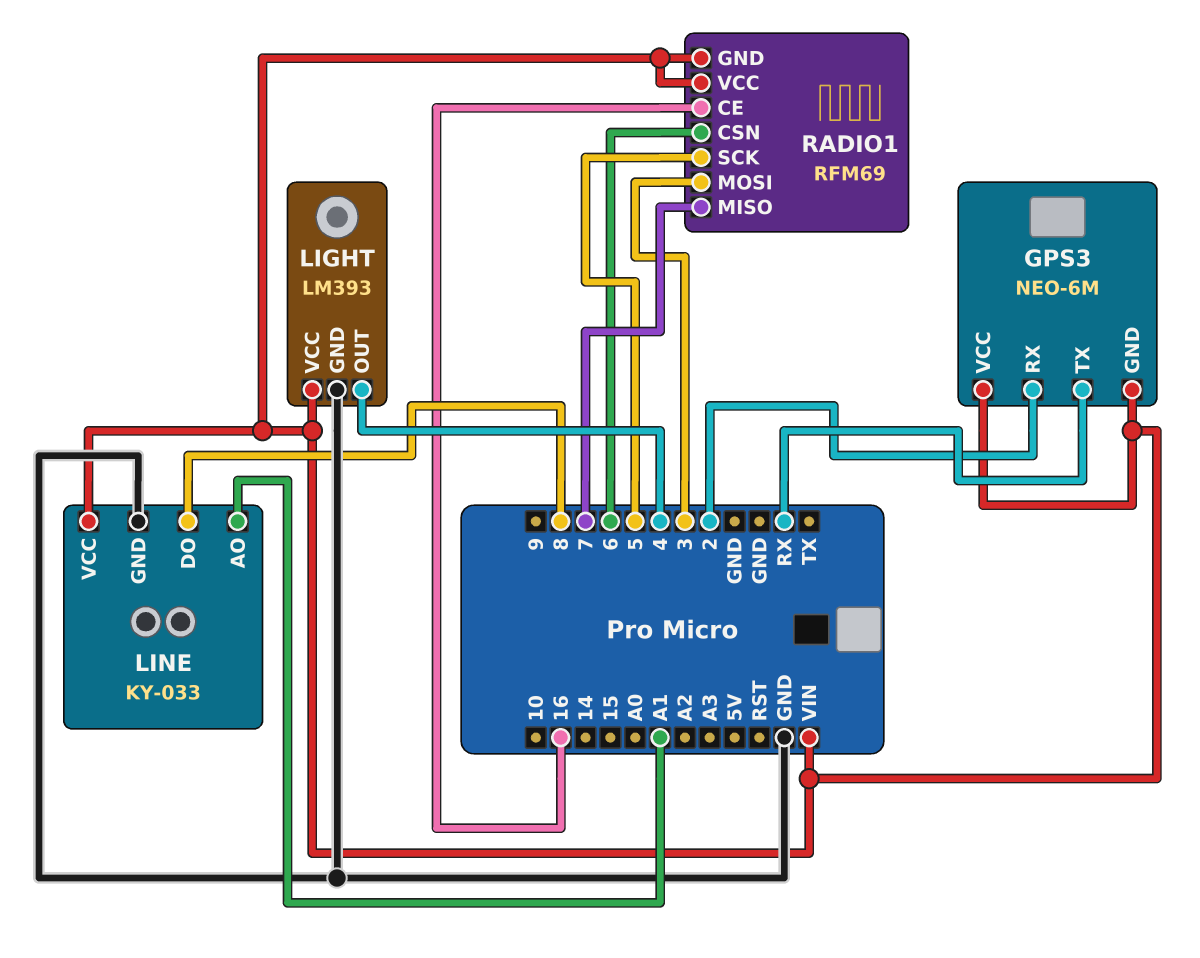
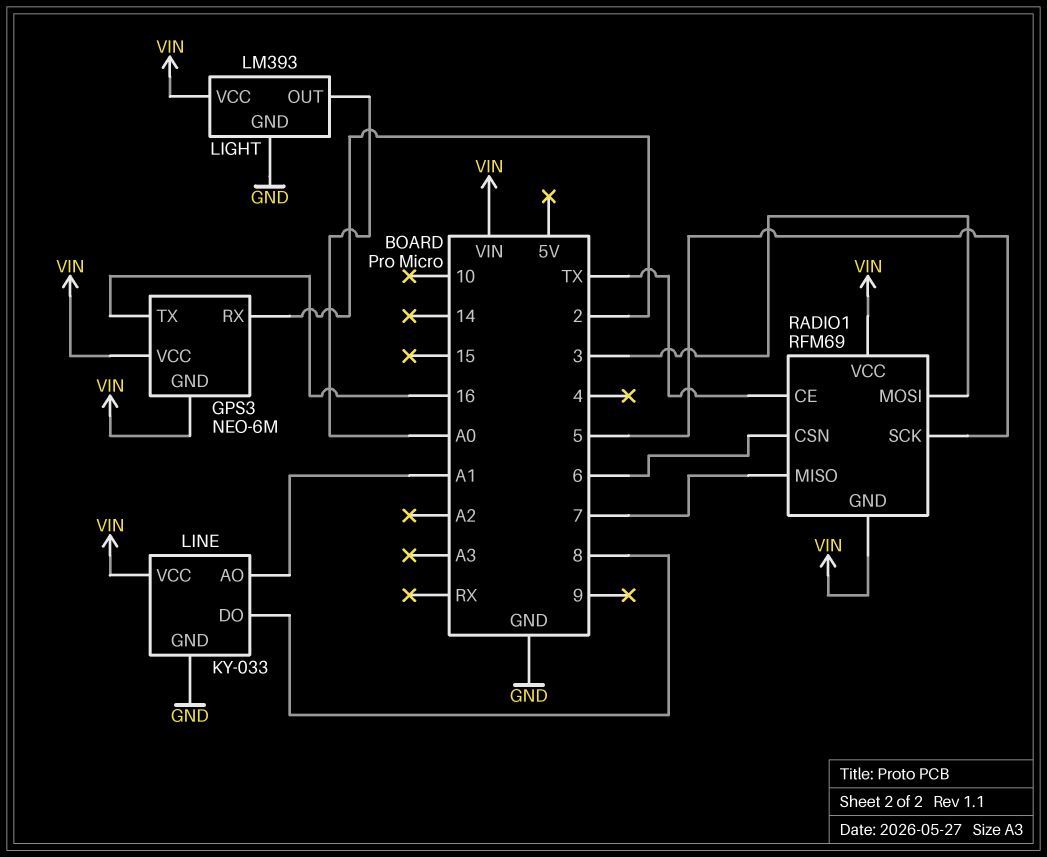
GPS3 pin TX: RX -> 16
LIGHT pin OUT: 4 -> A0
RADIO1 pin CE: 16 -> TX

